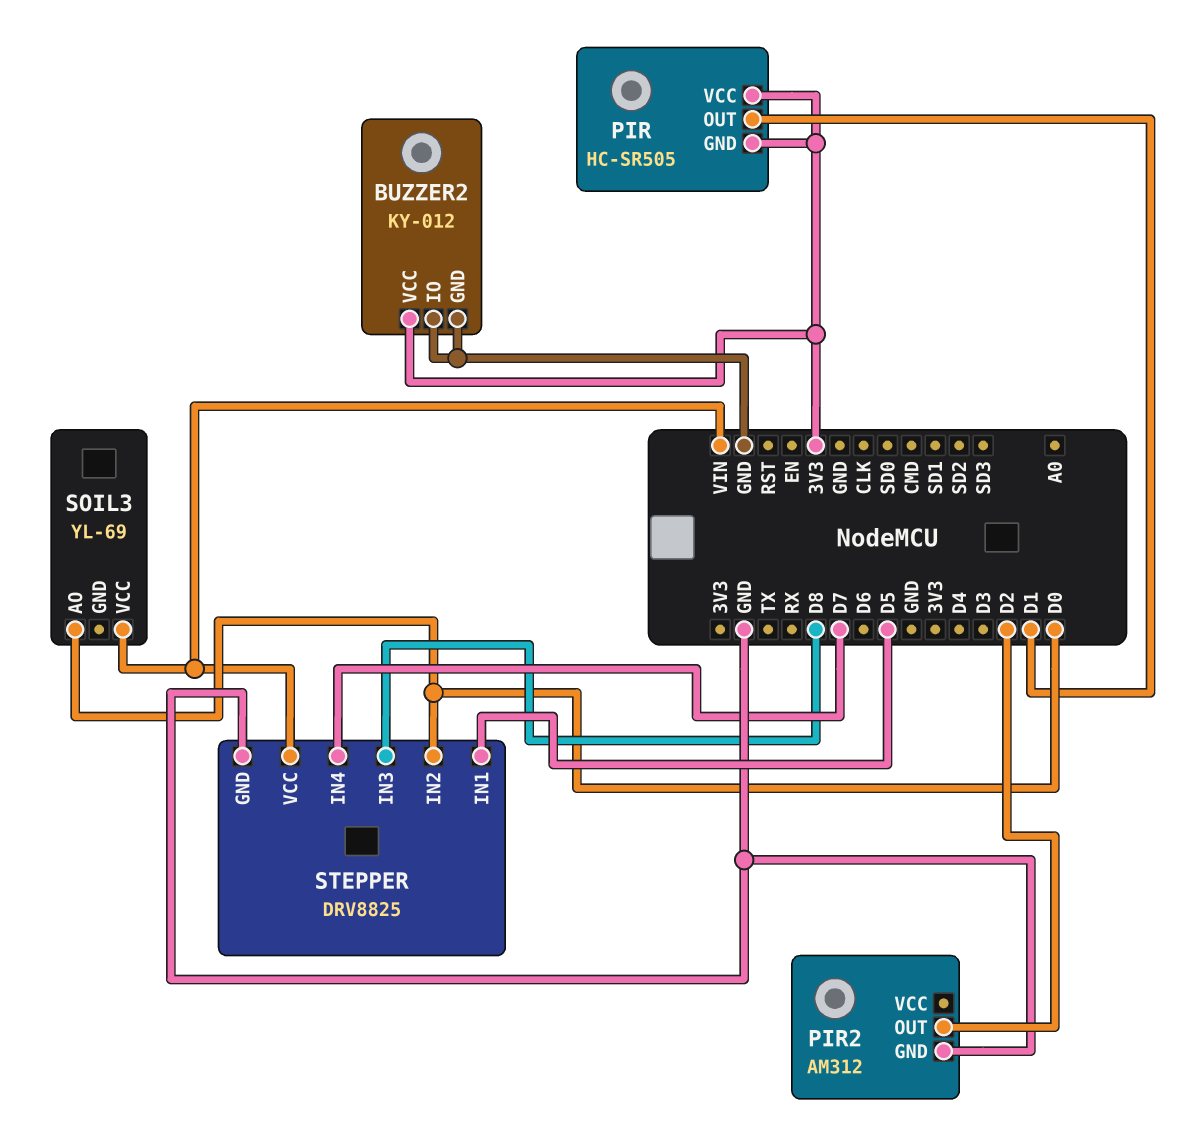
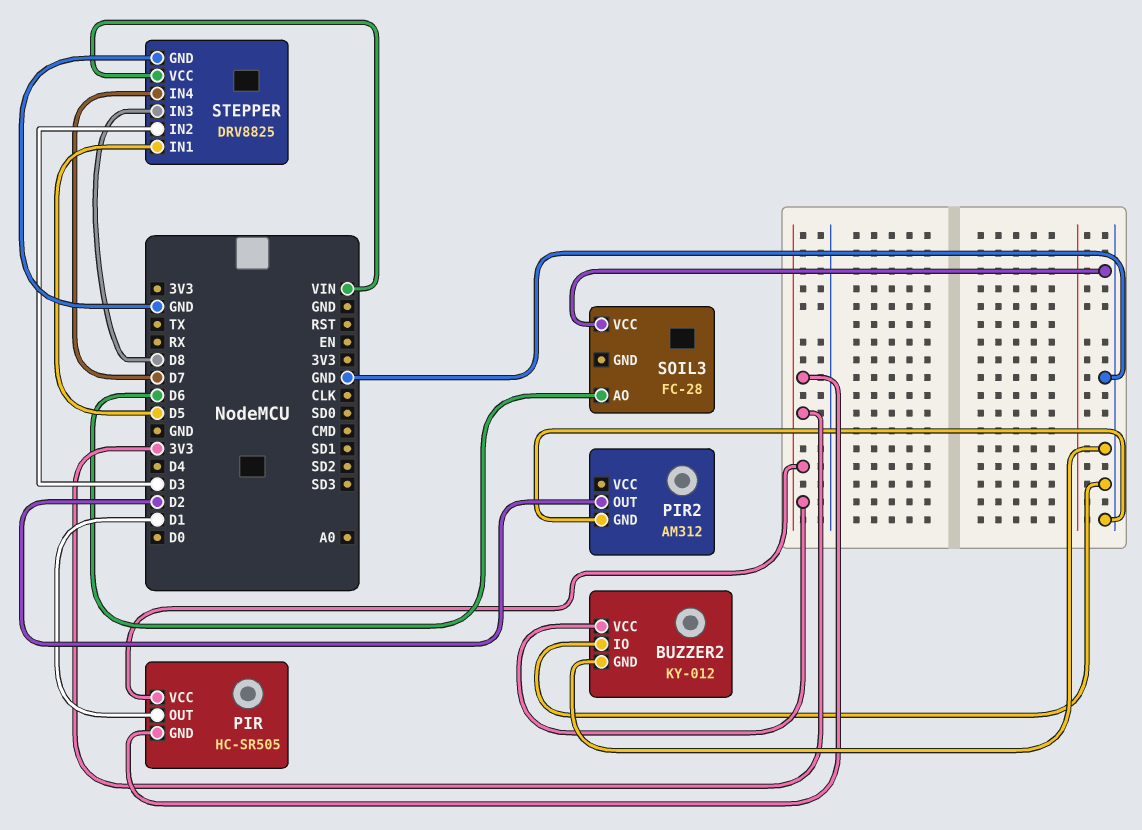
SOIL3: YL-69 -> FC-28
SOIL3 pin AO: D0 -> D6
SOIL3 pin VCC: VIN -> GND
STEPPER pin IN2: D0 -> D3

